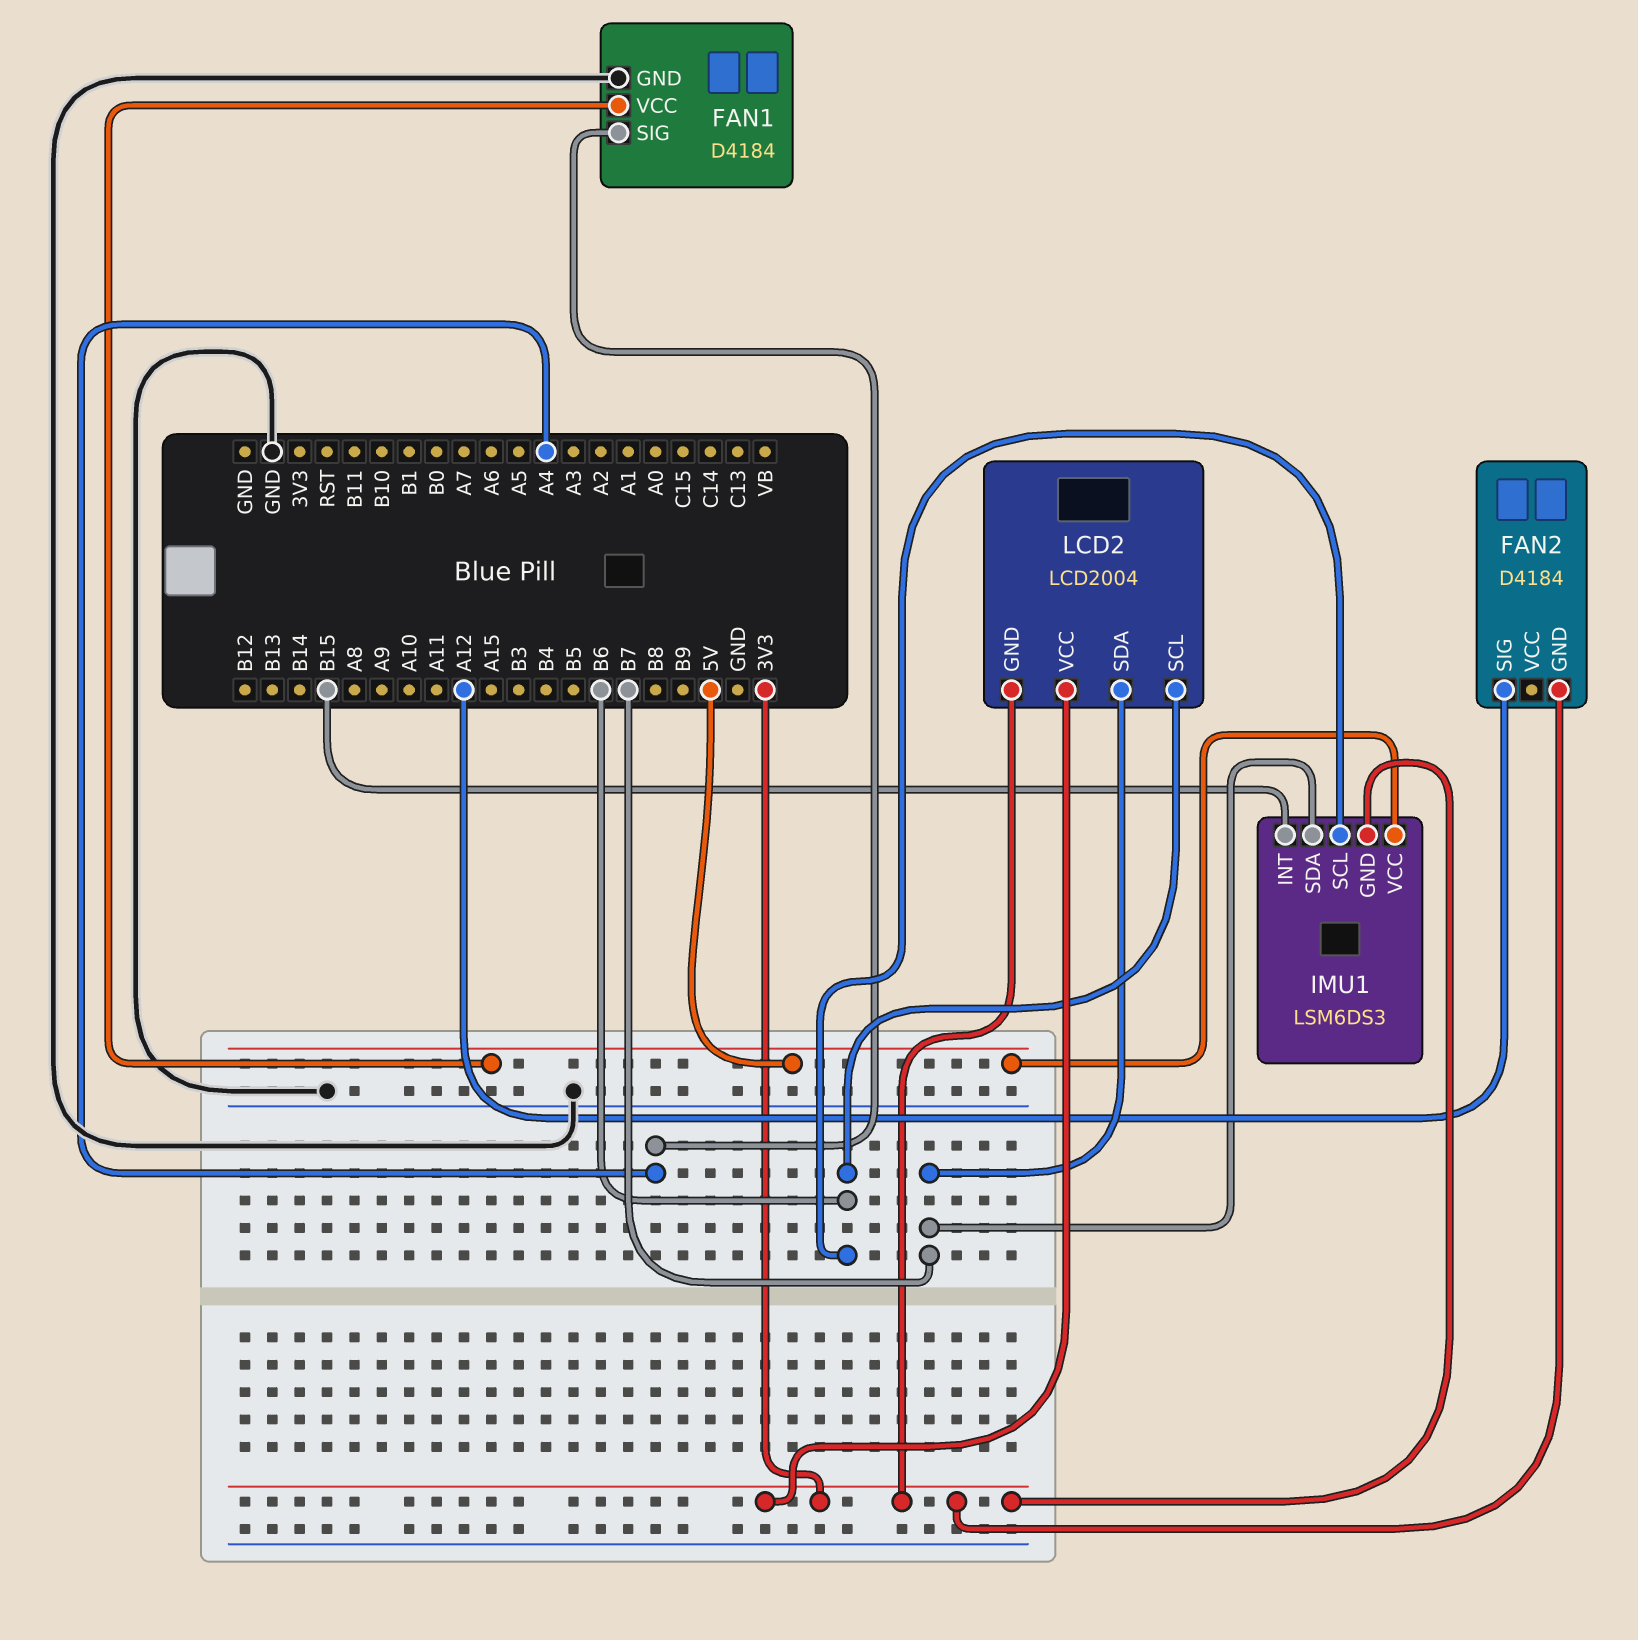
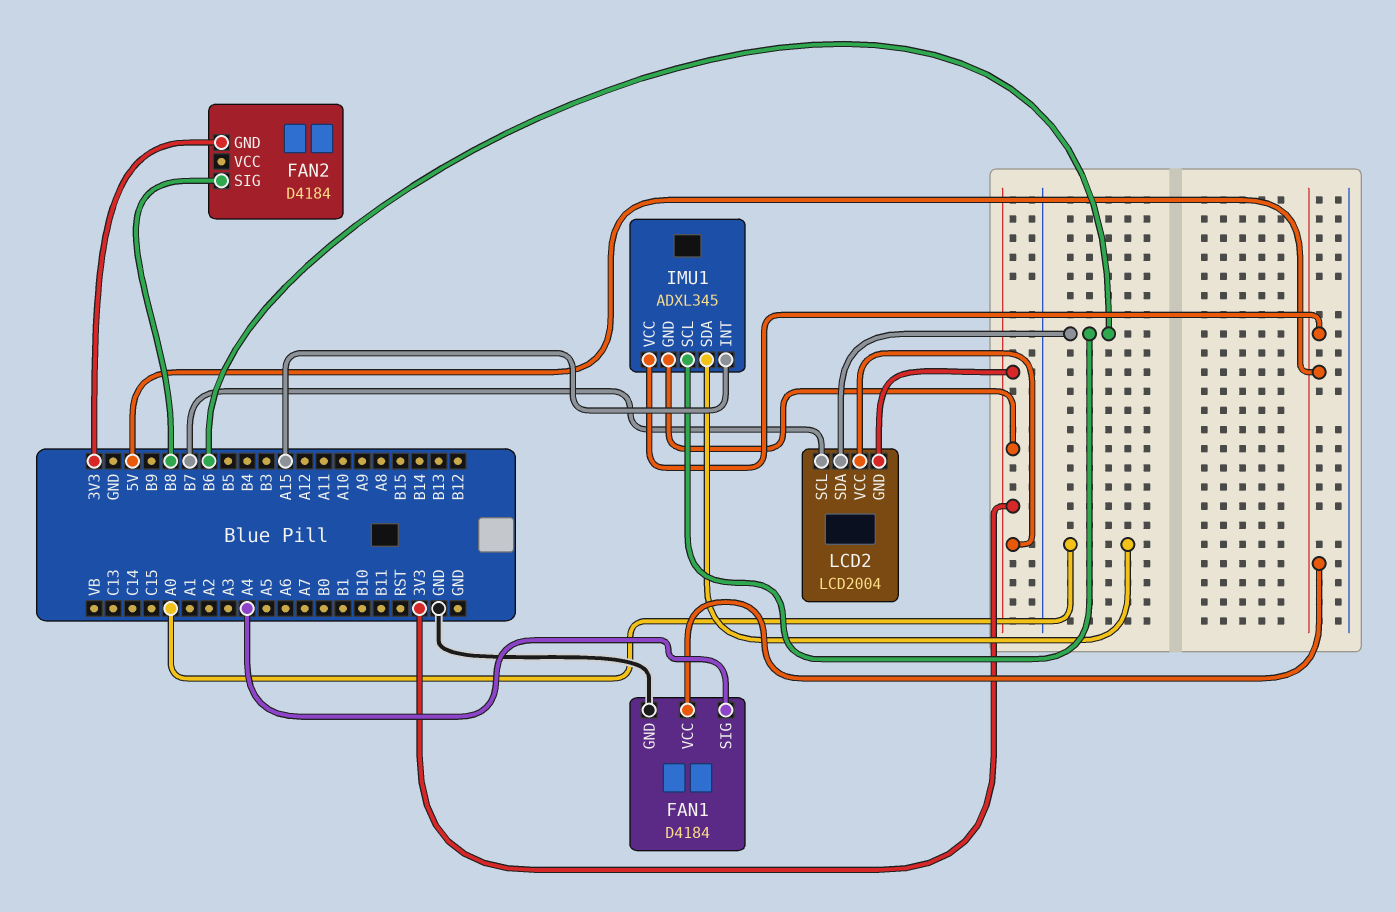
FAN2 pin SIG: A12 -> B8
IMU1: LSM6DS3 -> ADXL345
IMU1 pin INT: B15 -> A15
IMU1 pin SDA: B7 -> A0
LCD2 pin SCL: B6 -> B7
LCD2 pin SDA: B7 -> B6

